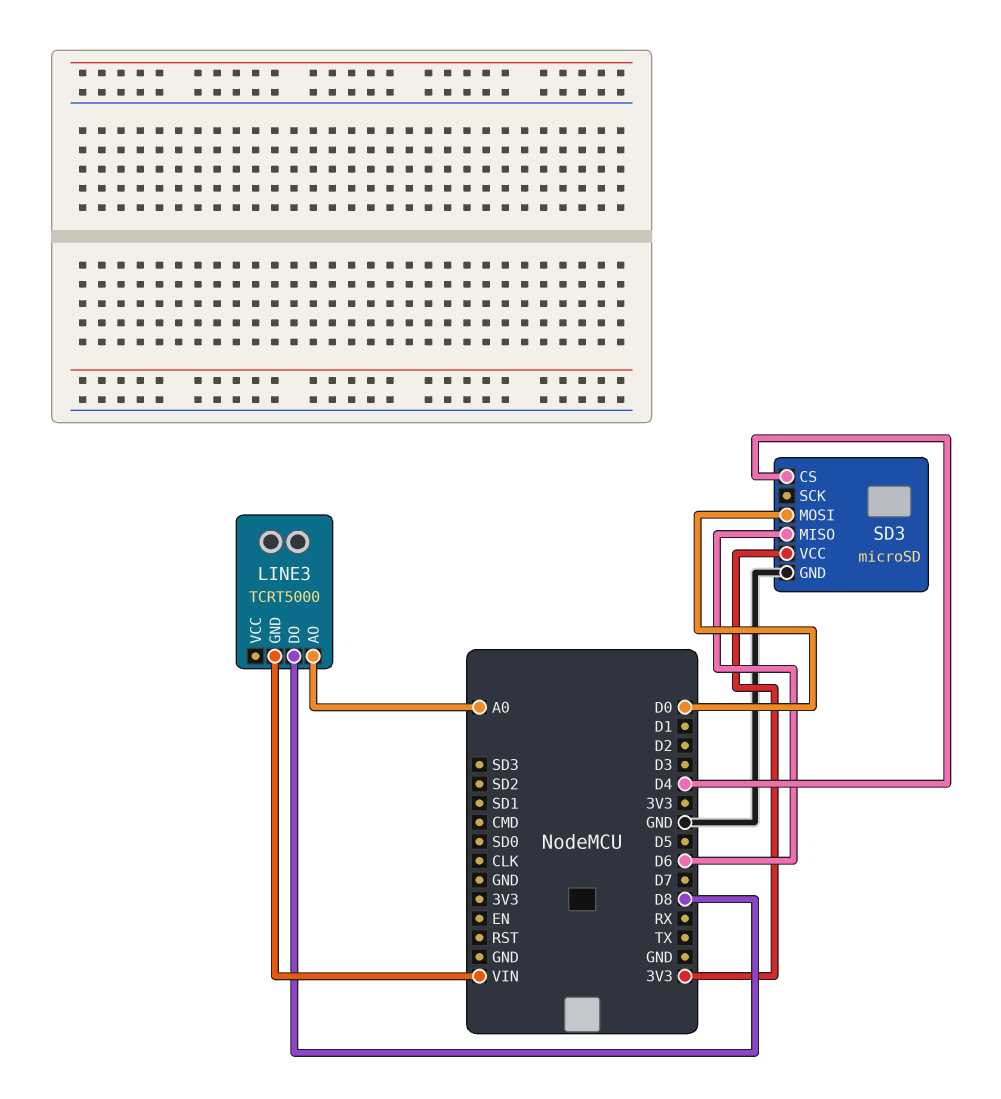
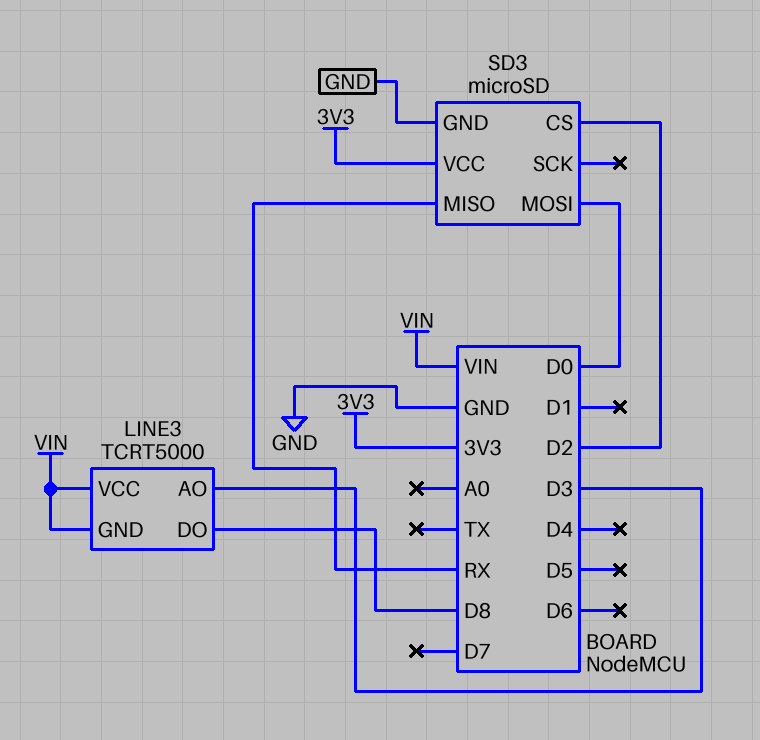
LINE3 pin AO: A0 -> D3
LINE3 pin VCC: none -> VIN
SD3 pin CS: D4 -> D2
SD3 pin MISO: D6 -> RX

